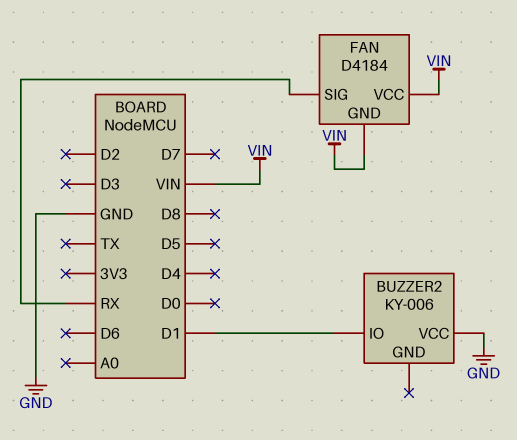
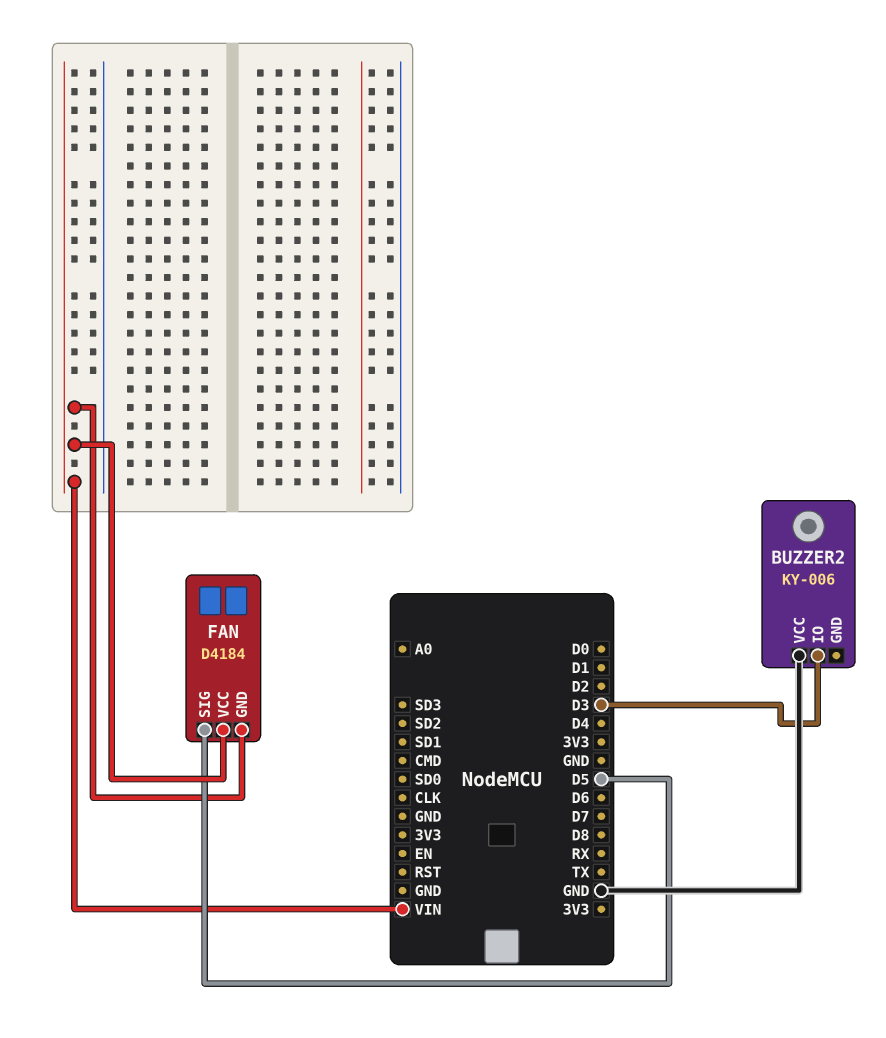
BUZZER2 pin IO: D1 -> D3
FAN pin SIG: RX -> D5

